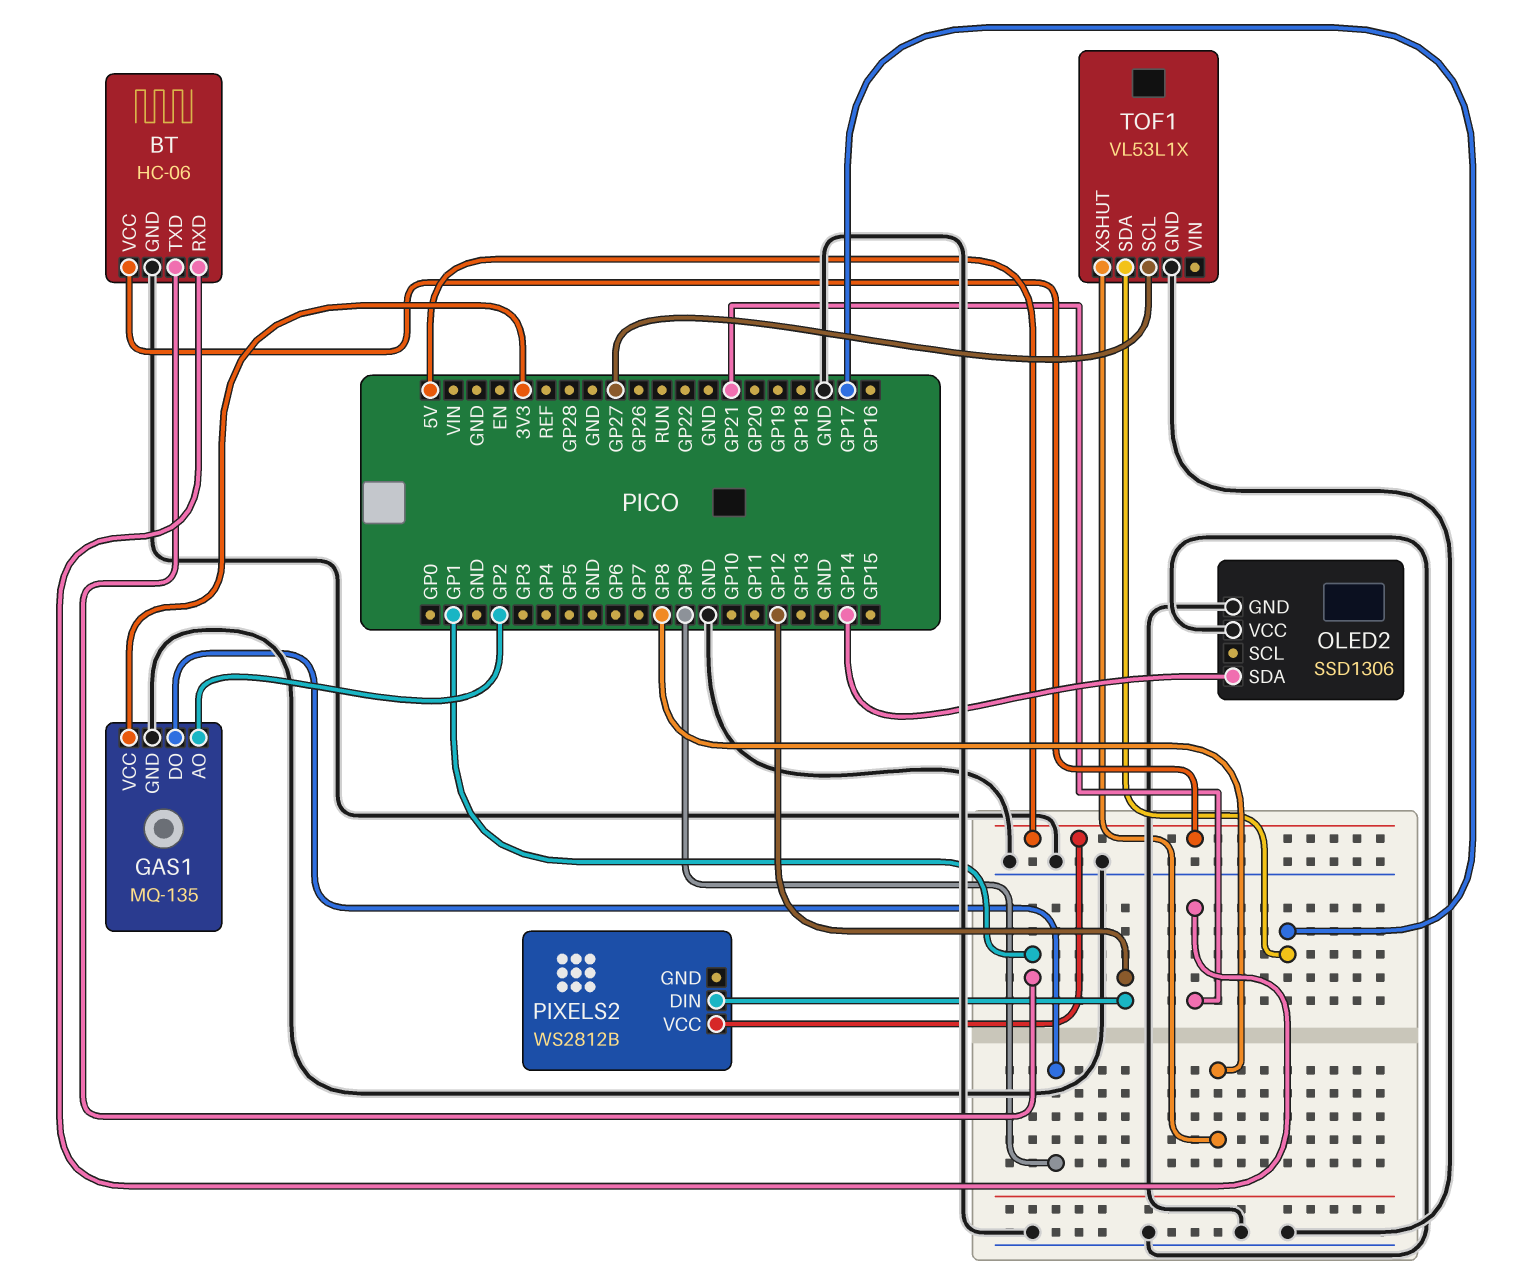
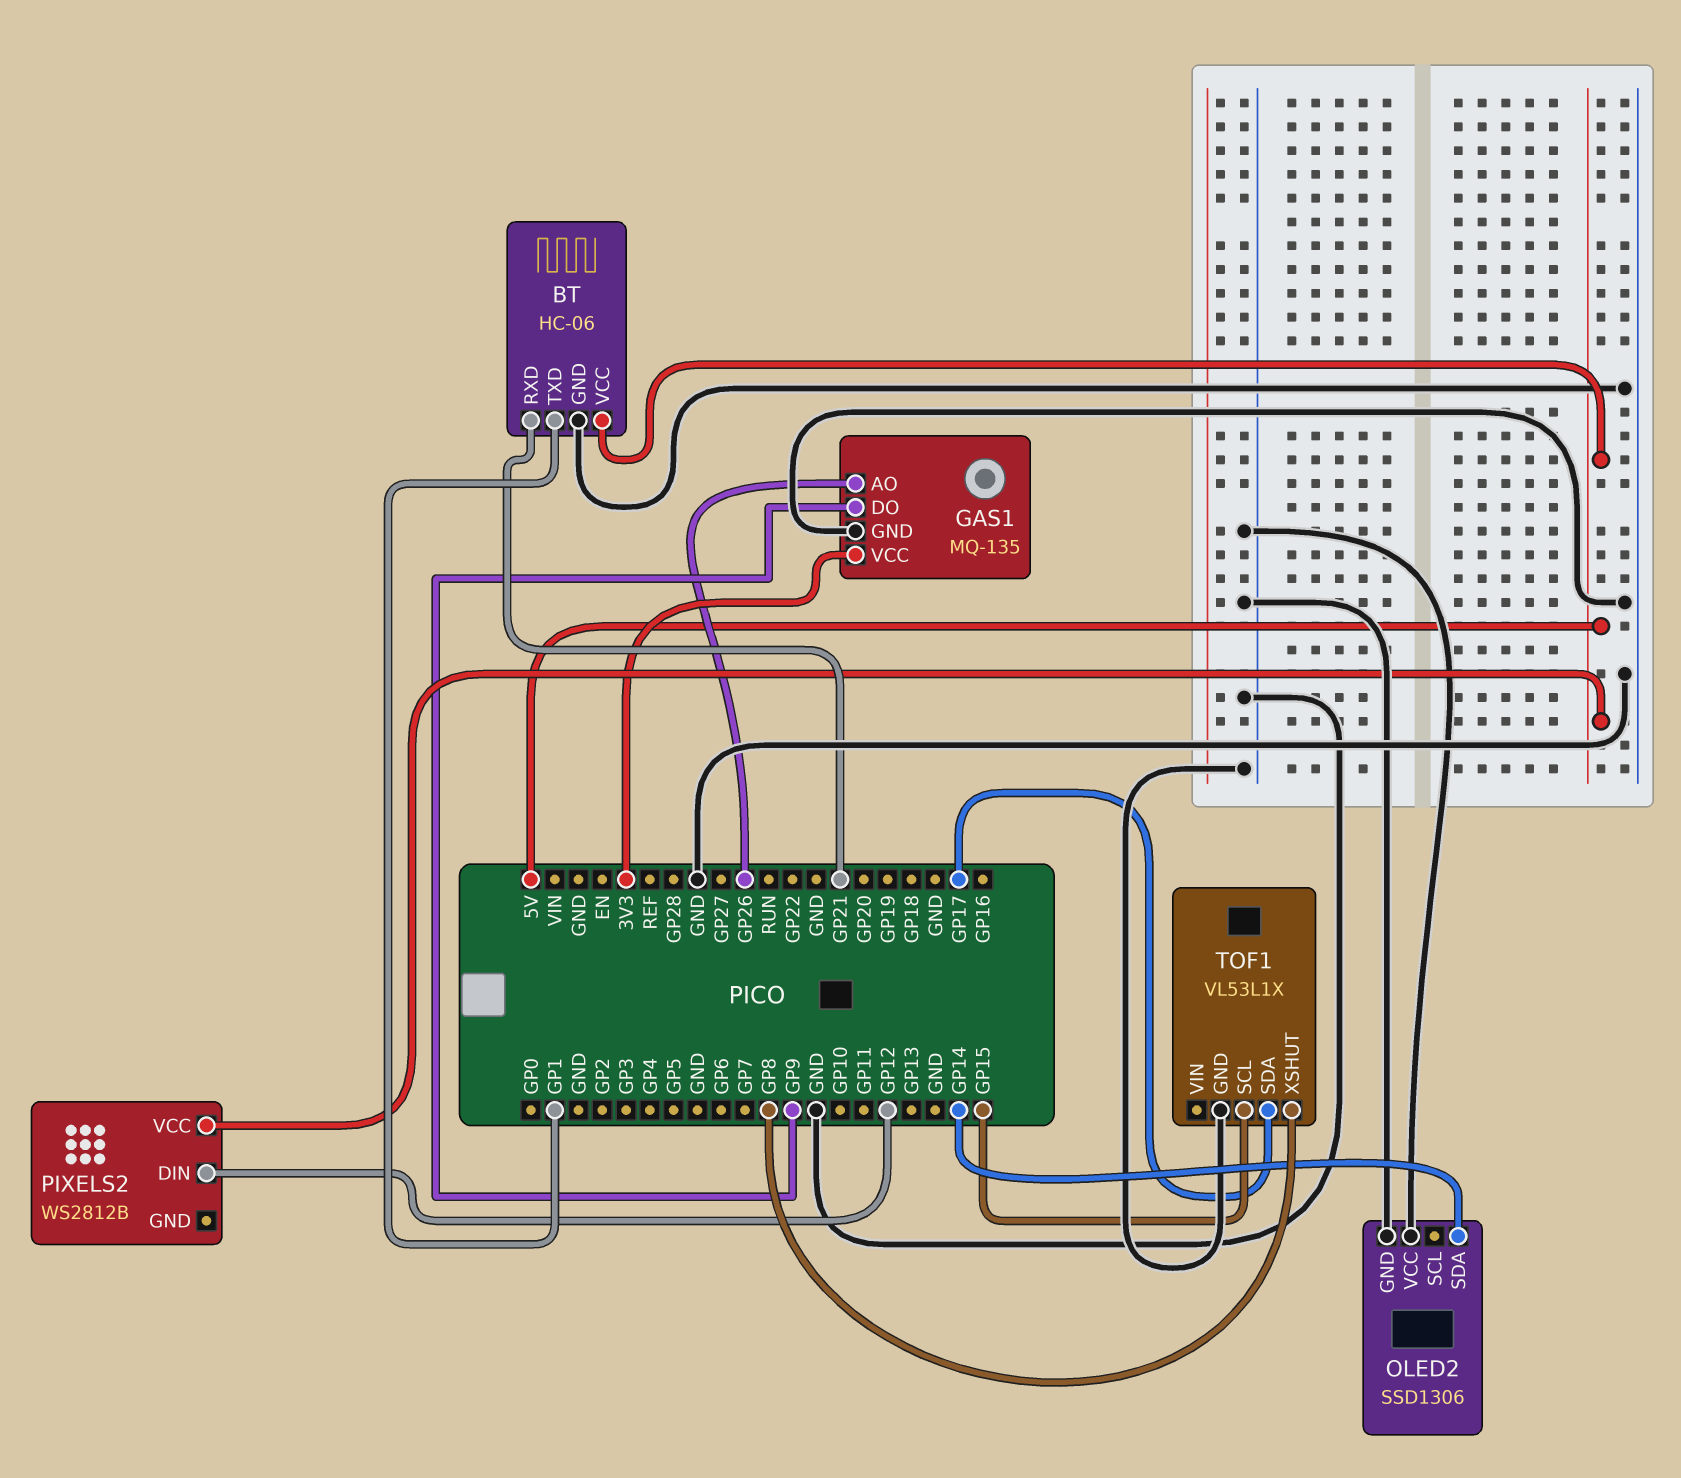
GAS1 pin AO: GP2 -> GP26
TOF1 pin SCL: GP27 -> GP15

